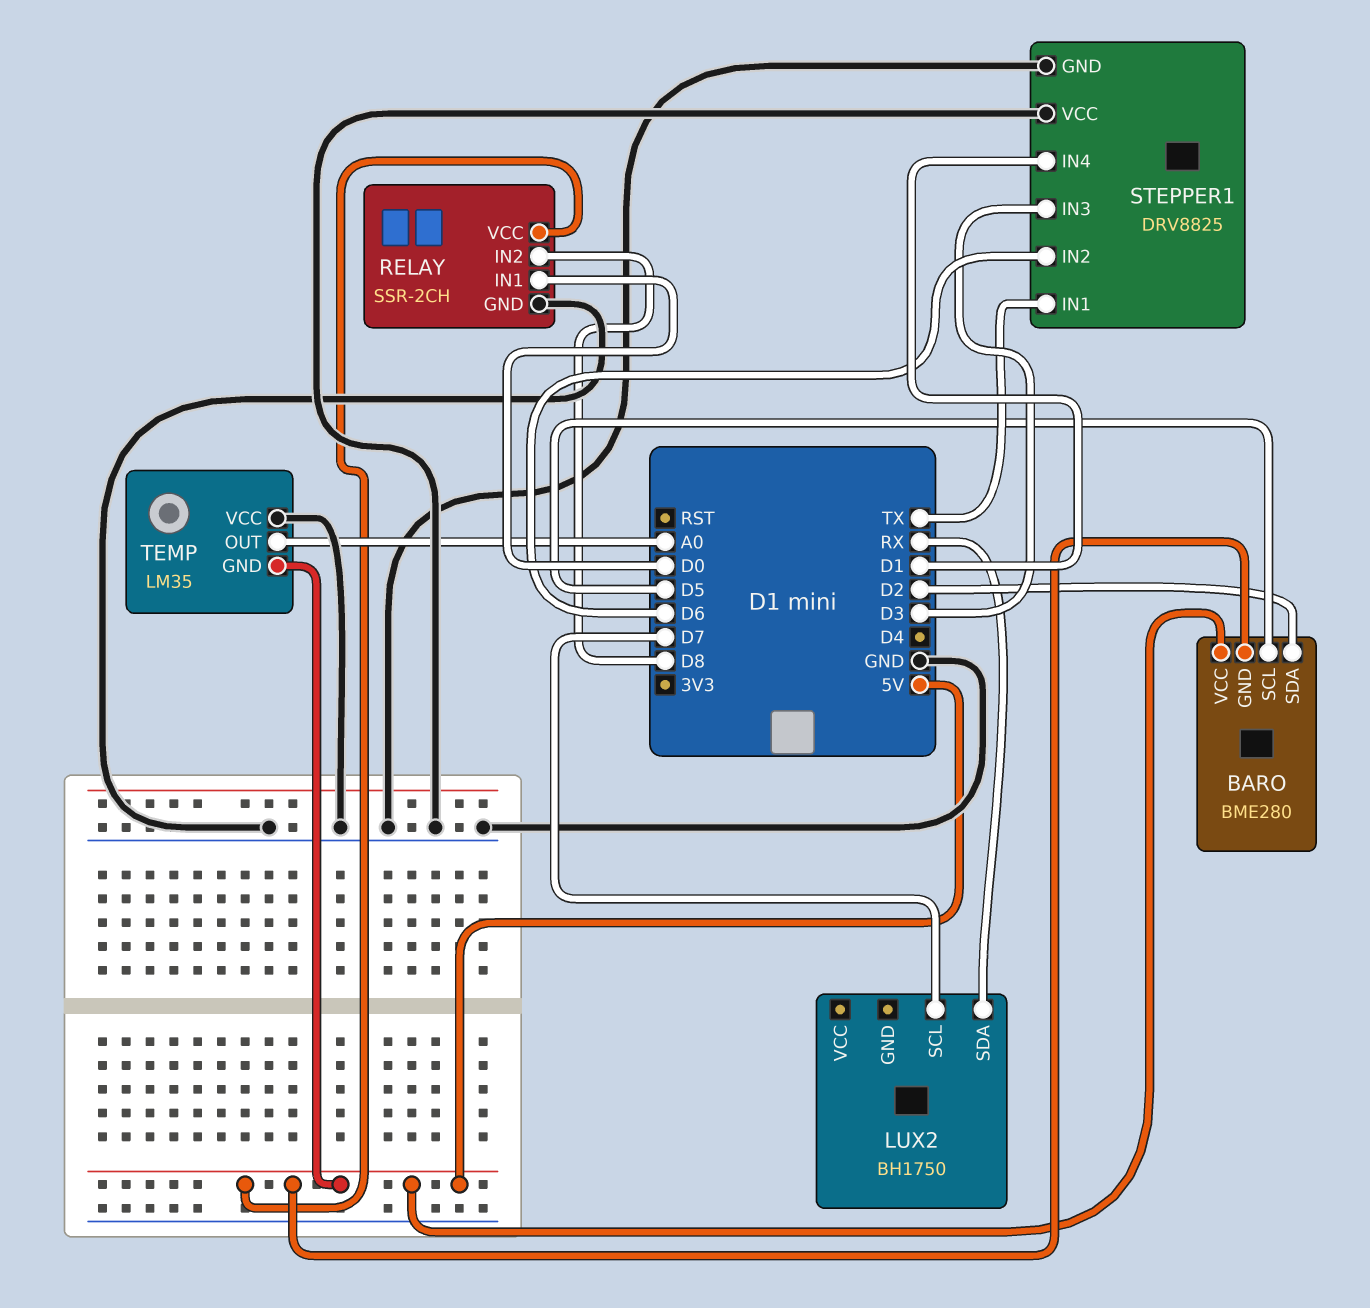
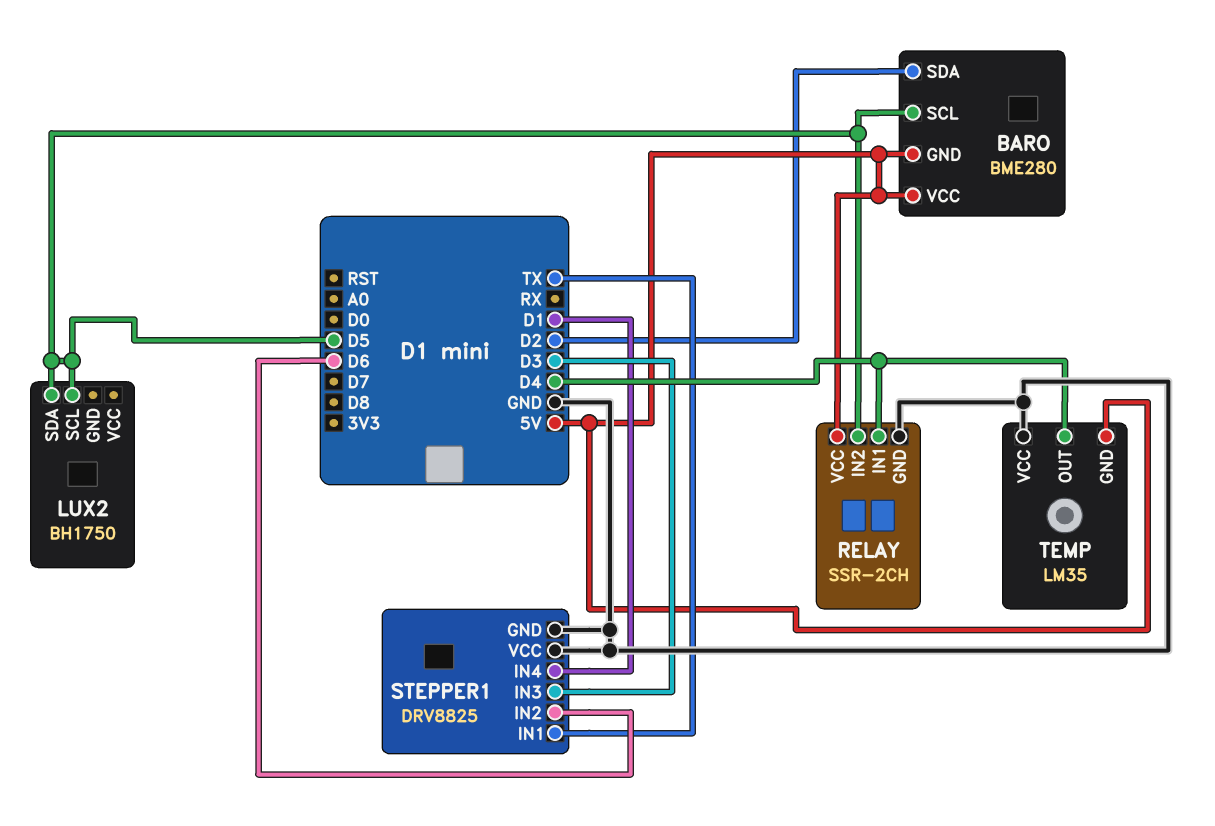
LUX2 pin SCL: D7 -> D5
LUX2 pin SDA: RX -> D5
RELAY pin IN1: D0 -> D4
RELAY pin IN2: D8 -> D5
TEMP pin OUT: A0 -> D4

